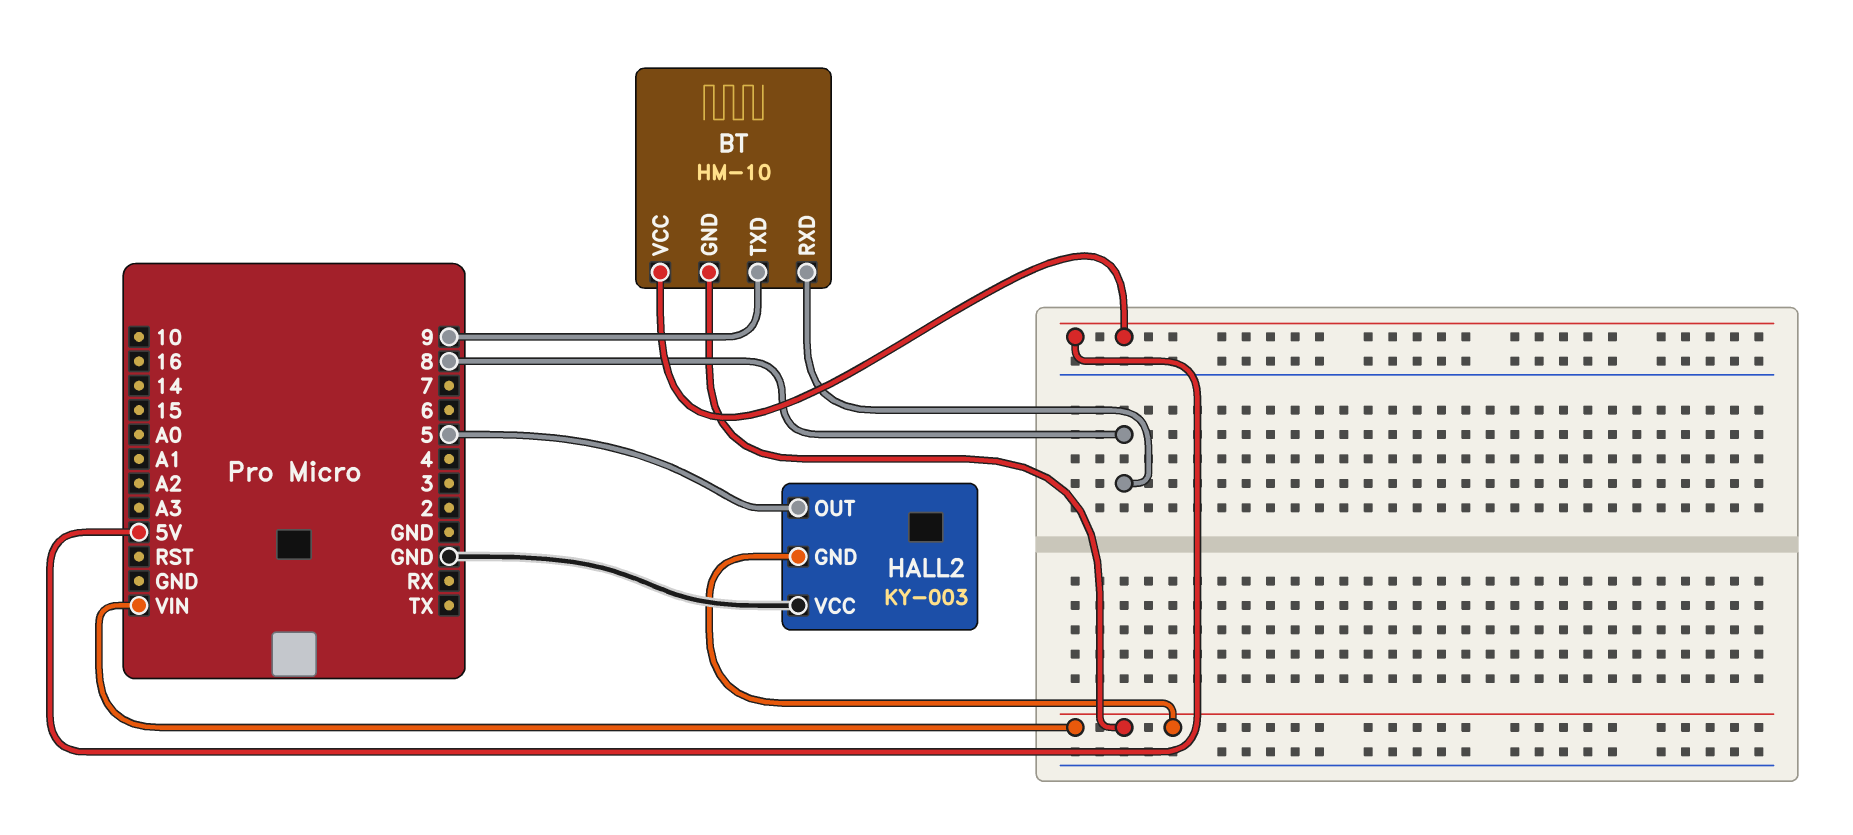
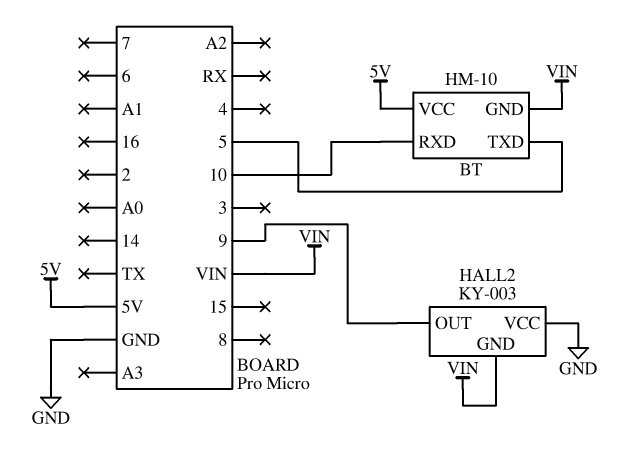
BT pin RXD: 8 -> 10
BT pin TXD: 9 -> 5
HALL2 pin OUT: 5 -> 9

